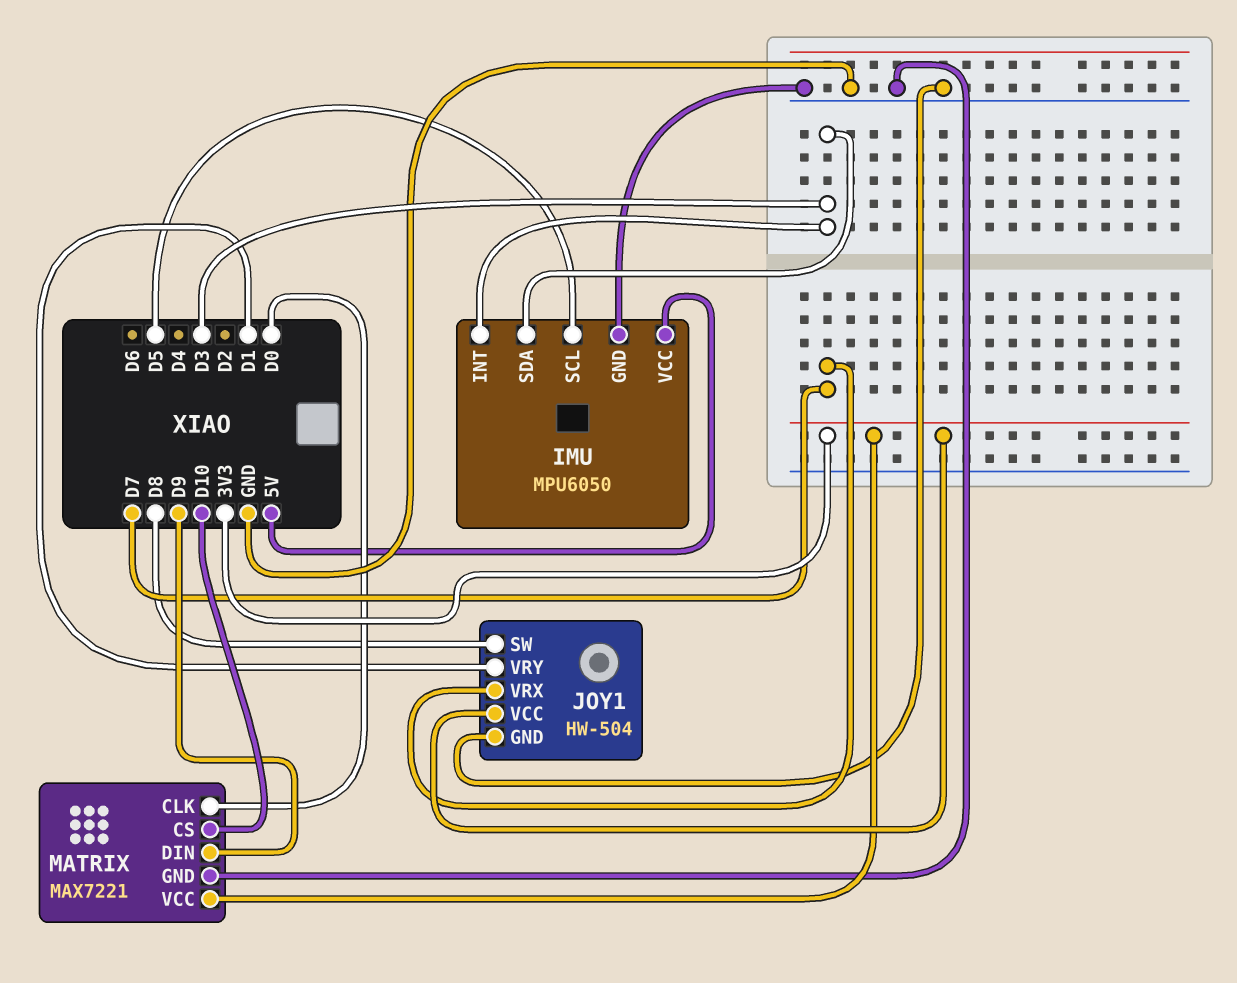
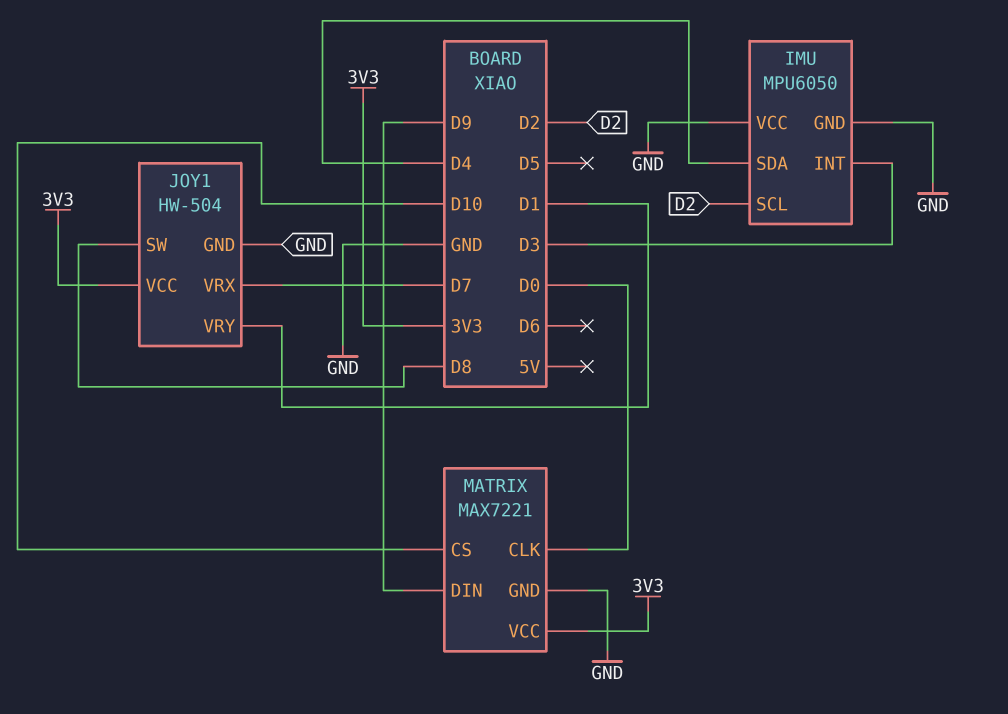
IMU pin SCL: D5 -> D2
IMU pin SDA: D3 -> D4
IMU pin VCC: 5V -> GND

